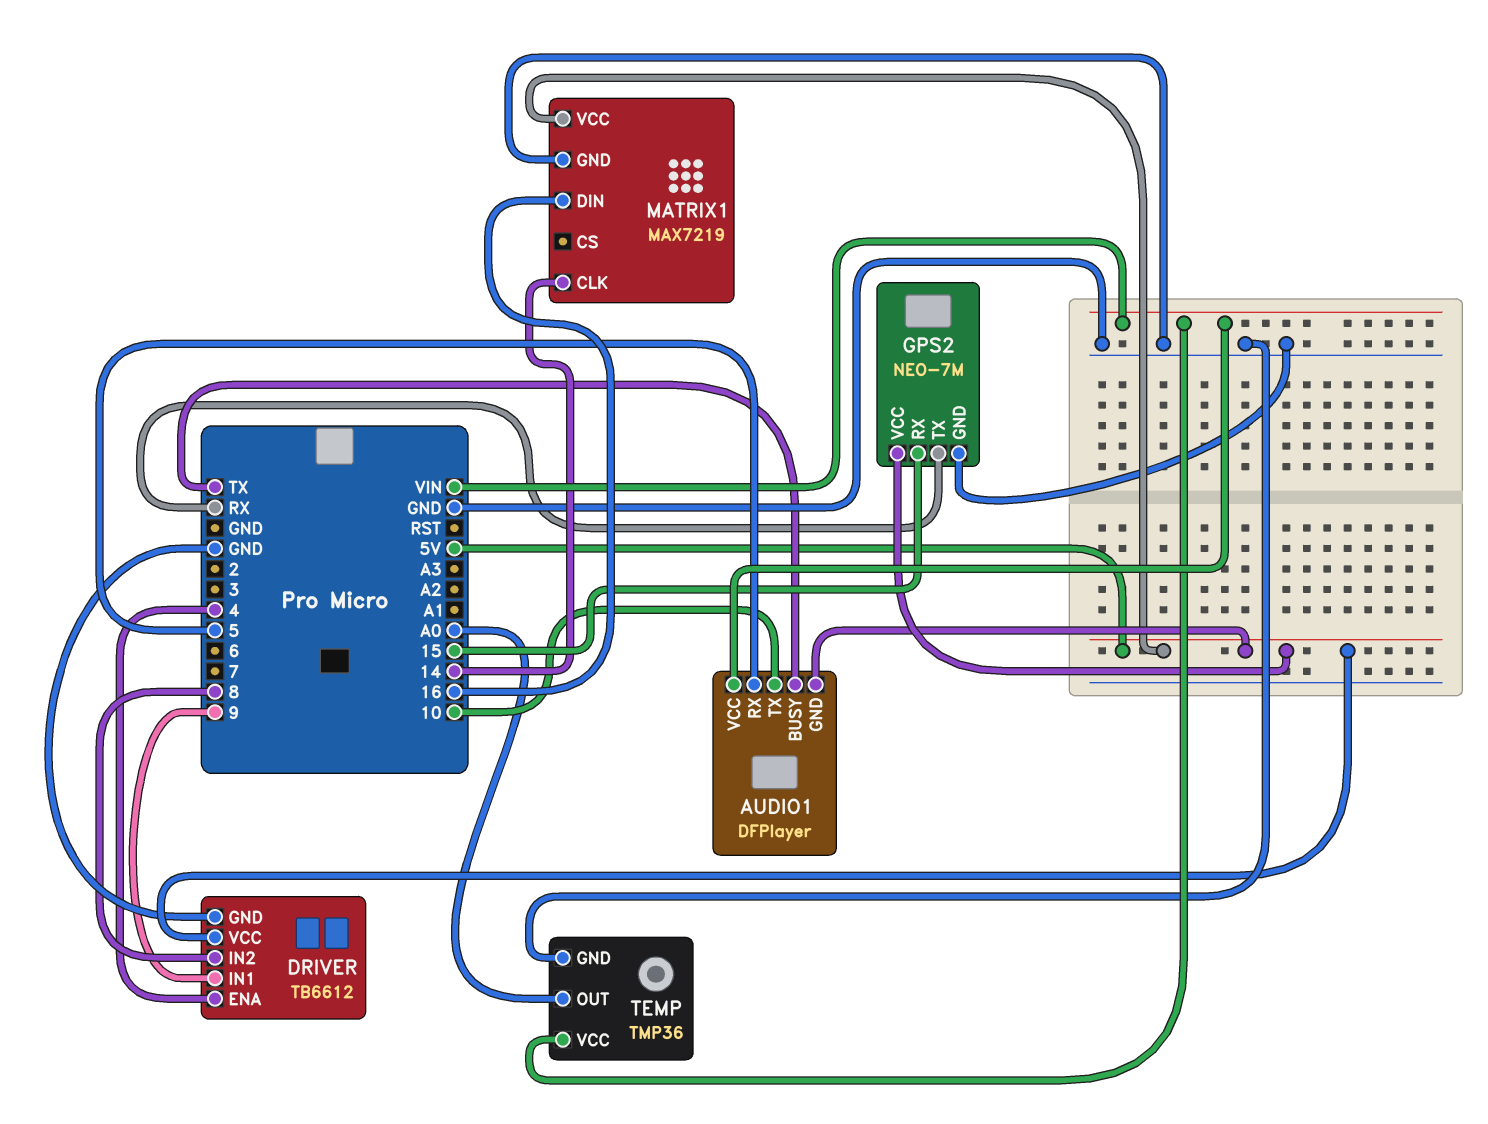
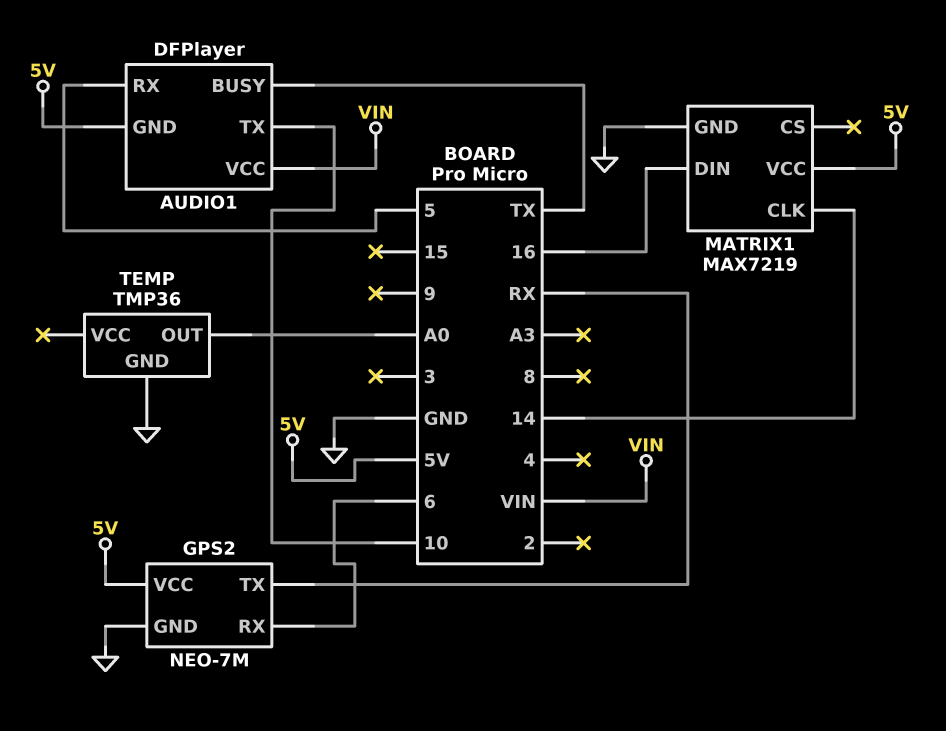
DRIVER: TB6612 -> none
DRIVER pin ENA: 4 -> none
DRIVER pin GND: GND -> none
DRIVER pin IN1: 9 -> none
DRIVER pin IN2: 8 -> none
DRIVER pin VCC: 5V -> none
GPS2 pin RX: 15 -> 6
TEMP pin VCC: VIN -> none

